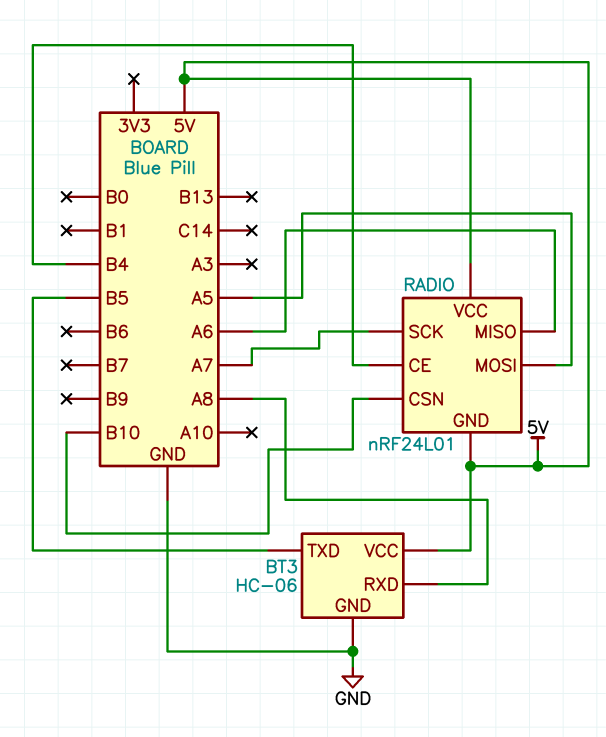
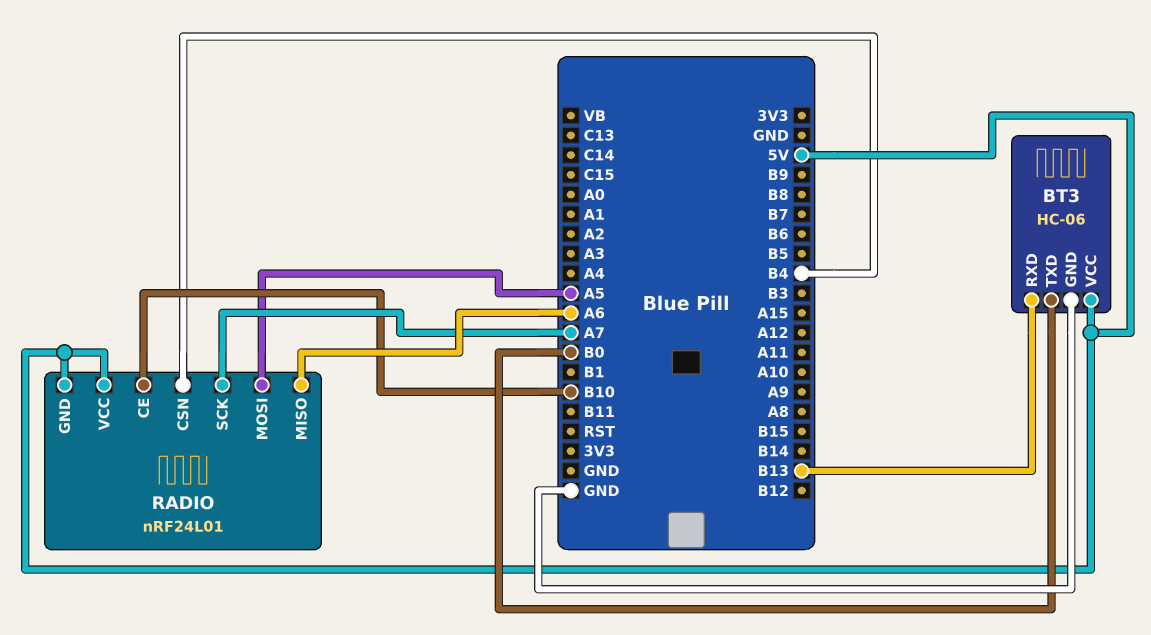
BT3 pin RXD: A8 -> B13
BT3 pin TXD: B5 -> B0
RADIO pin CE: B4 -> B10
RADIO pin CSN: B10 -> B4

